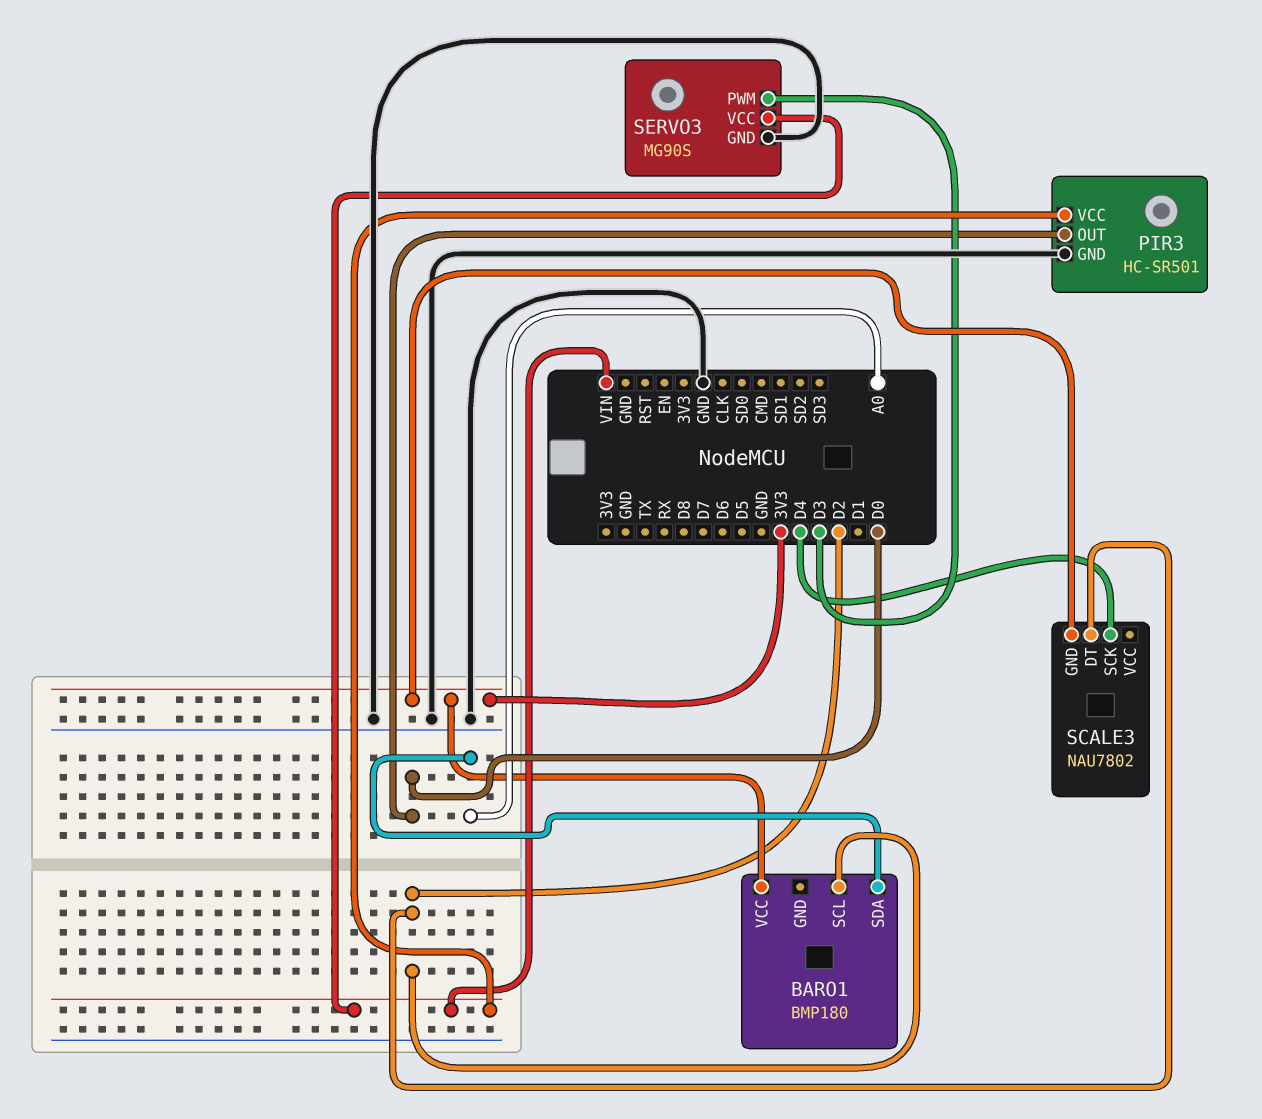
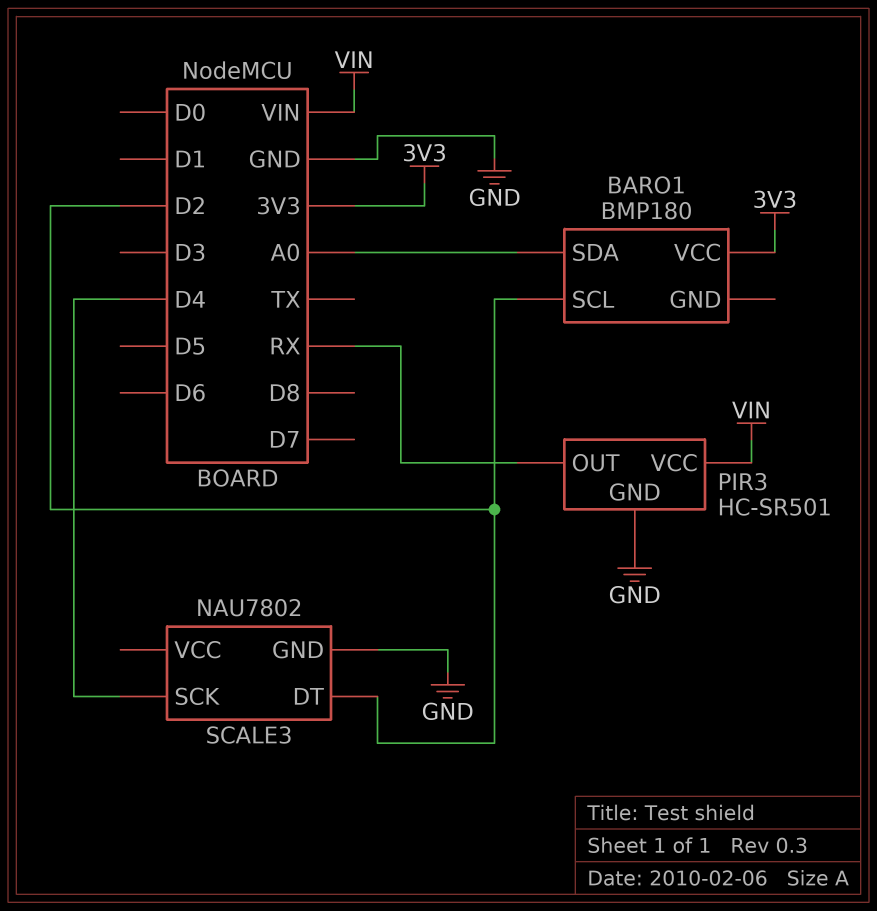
PIR3 pin OUT: D0 -> RX
SCALE3 pin GND: 3V3 -> GND
SERVO3: MG90S -> none
SERVO3 pin GND: GND -> none
SERVO3 pin PWM: D3 -> none
SERVO3 pin VCC: VIN -> none

